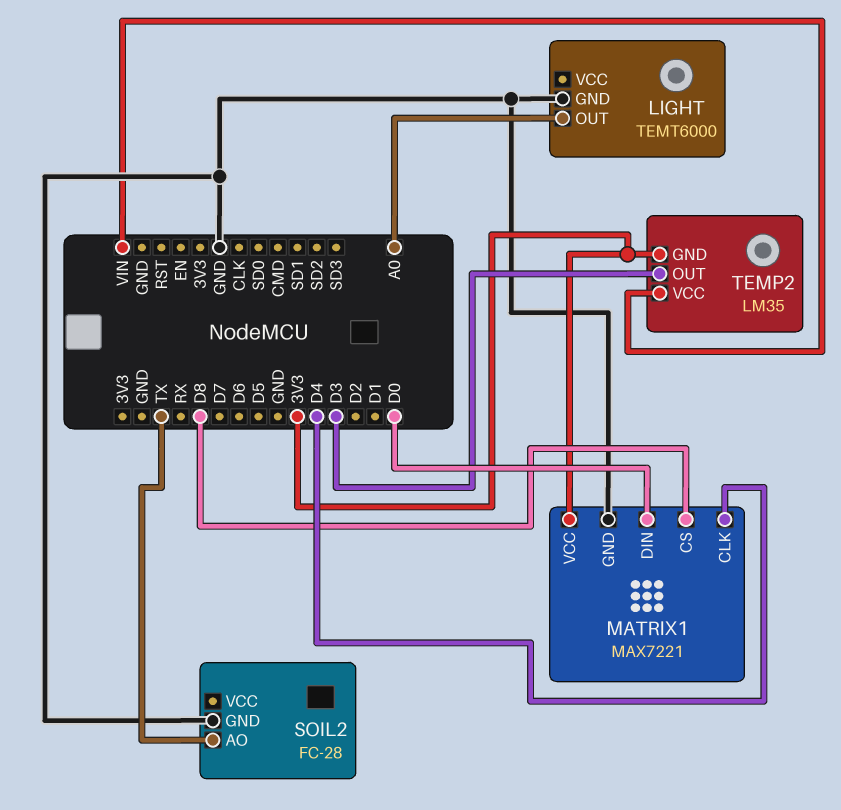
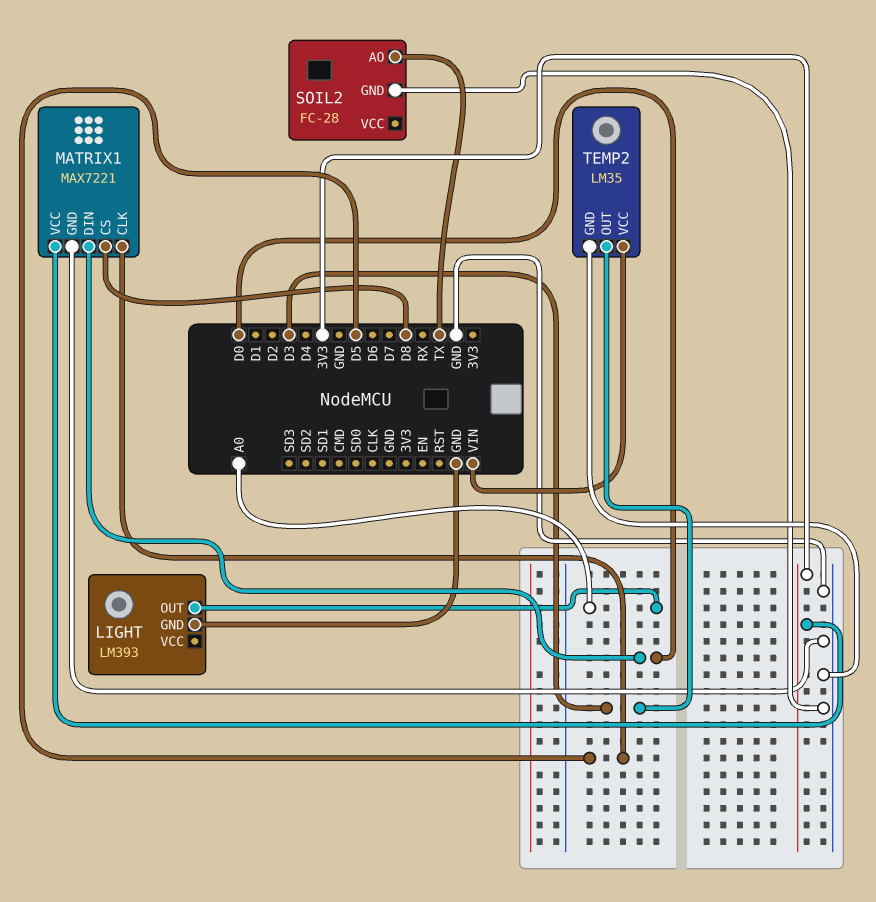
LIGHT: TEMT6000 -> LM393
MATRIX1 pin CLK: D4 -> D5
TEMP2 pin GND: 3V3 -> GND

